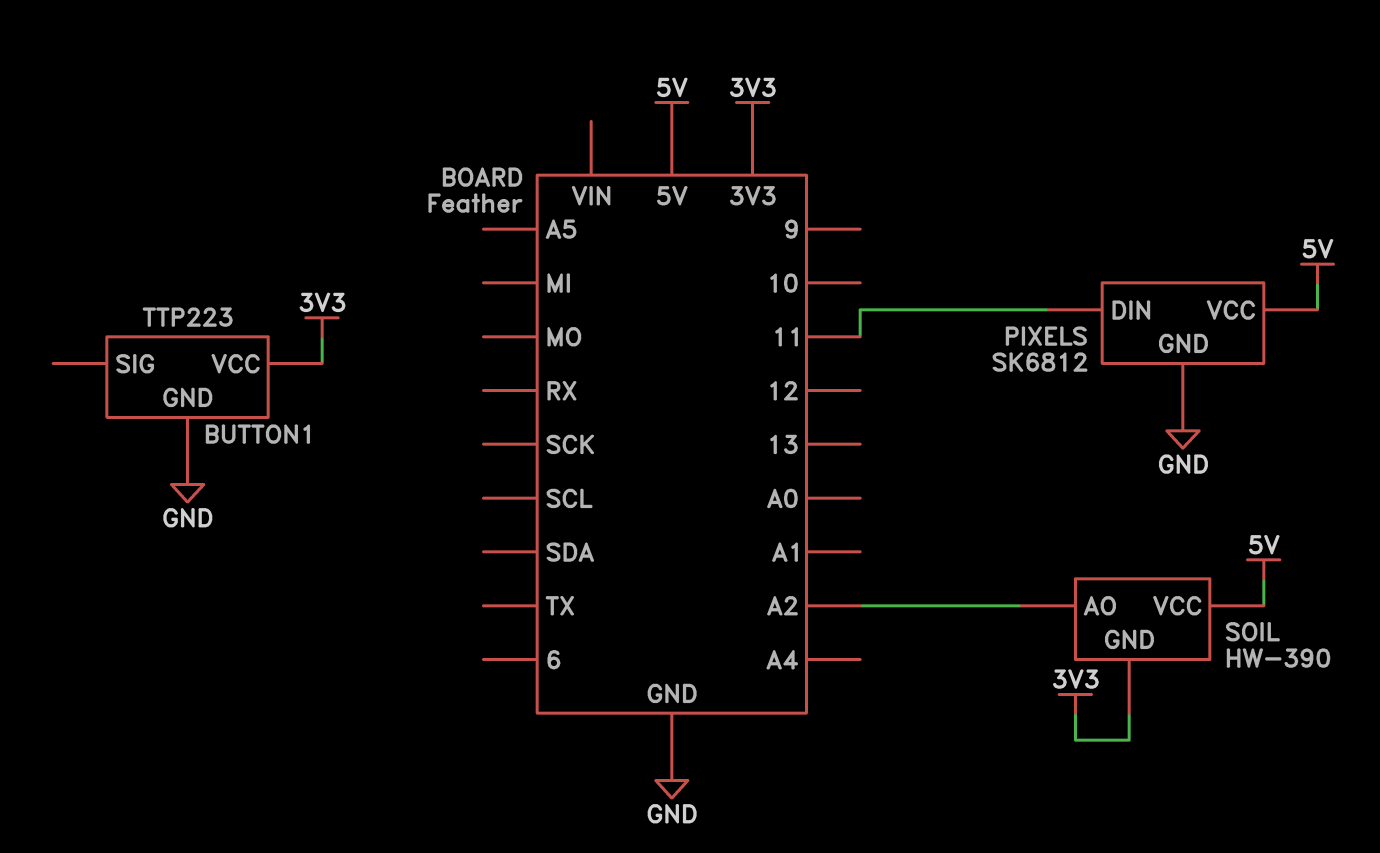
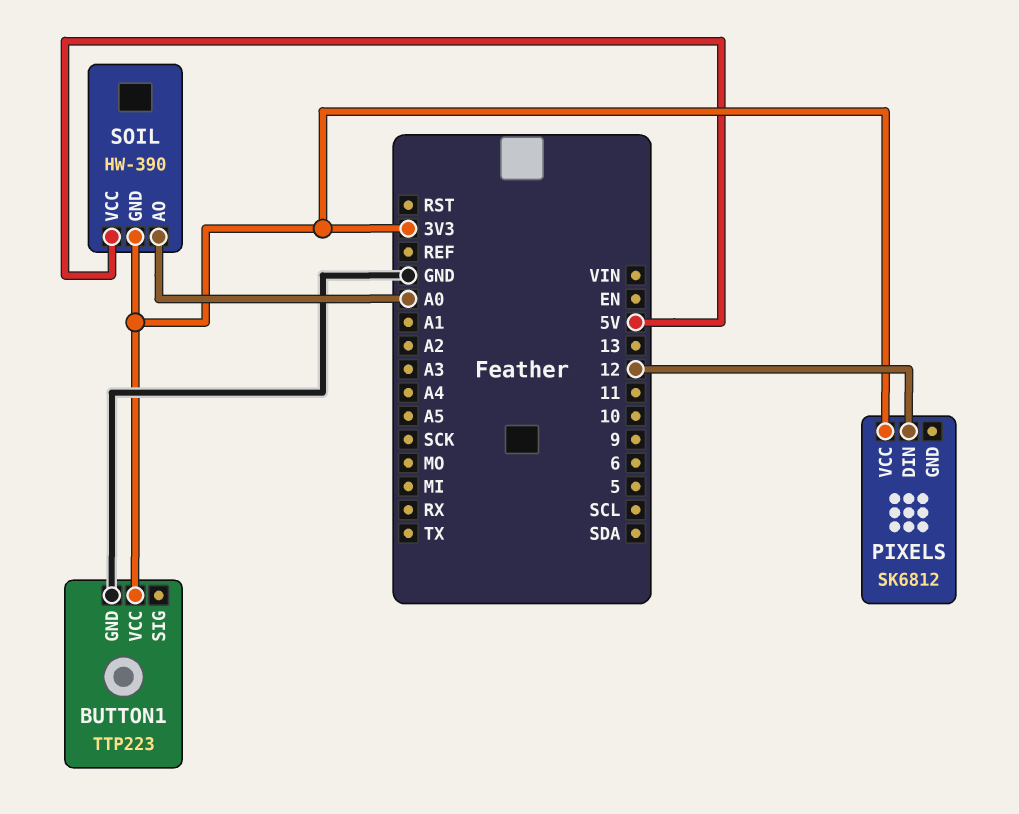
PIXELS pin DIN: 11 -> 12
PIXELS pin GND: GND -> none
PIXELS pin VCC: 5V -> 3V3
SOIL pin AO: A2 -> A0

